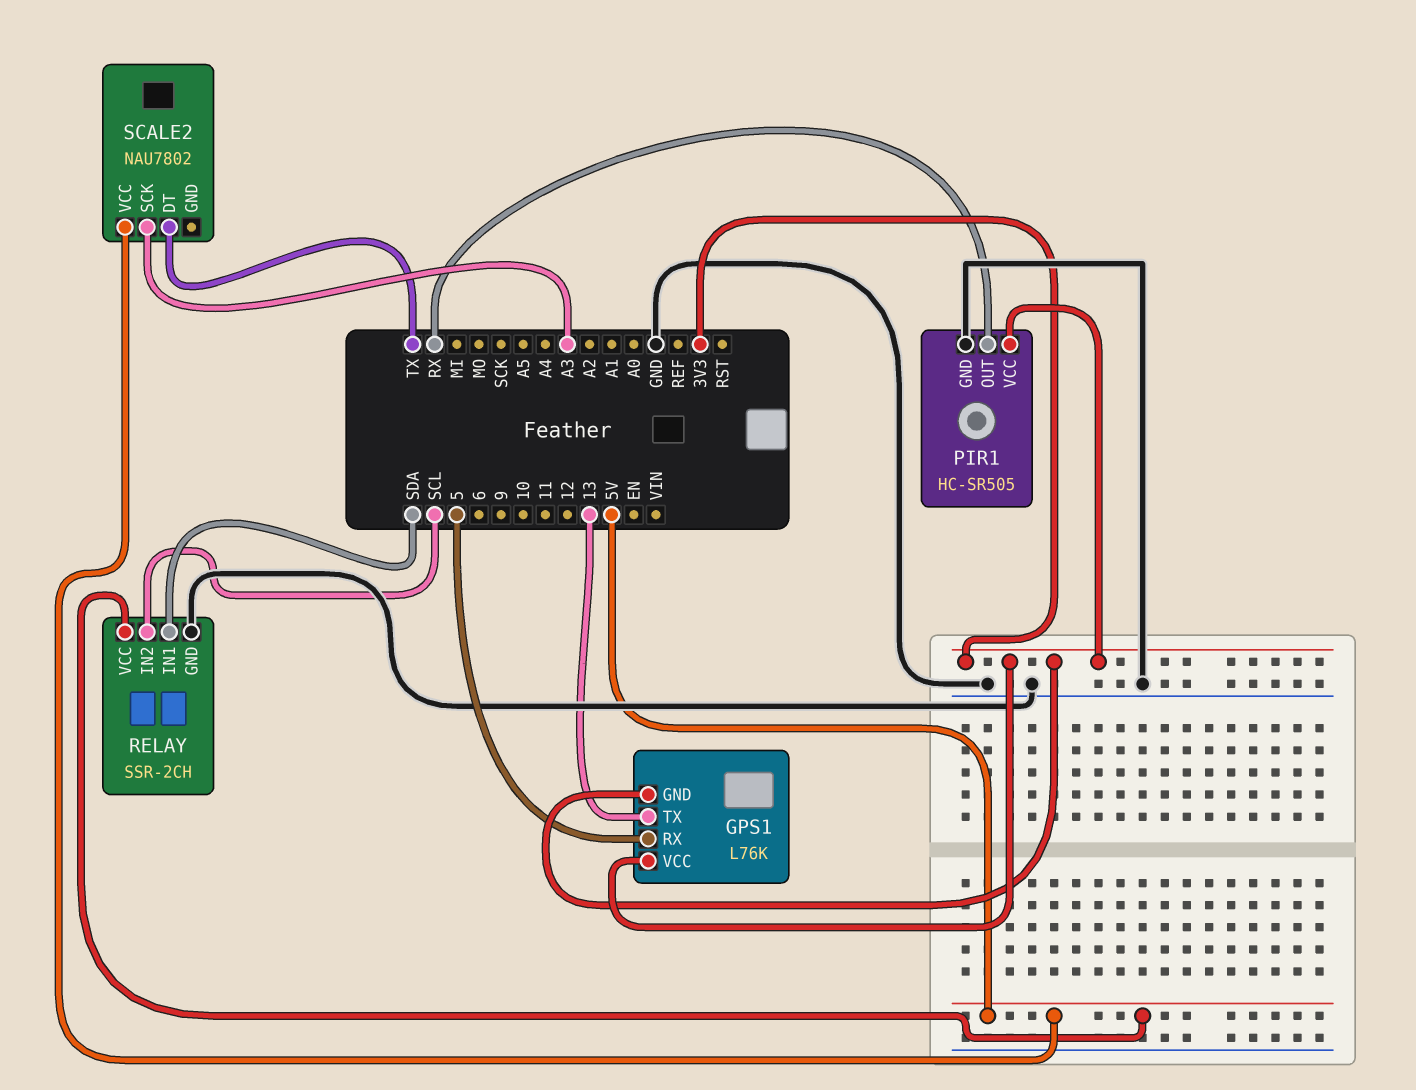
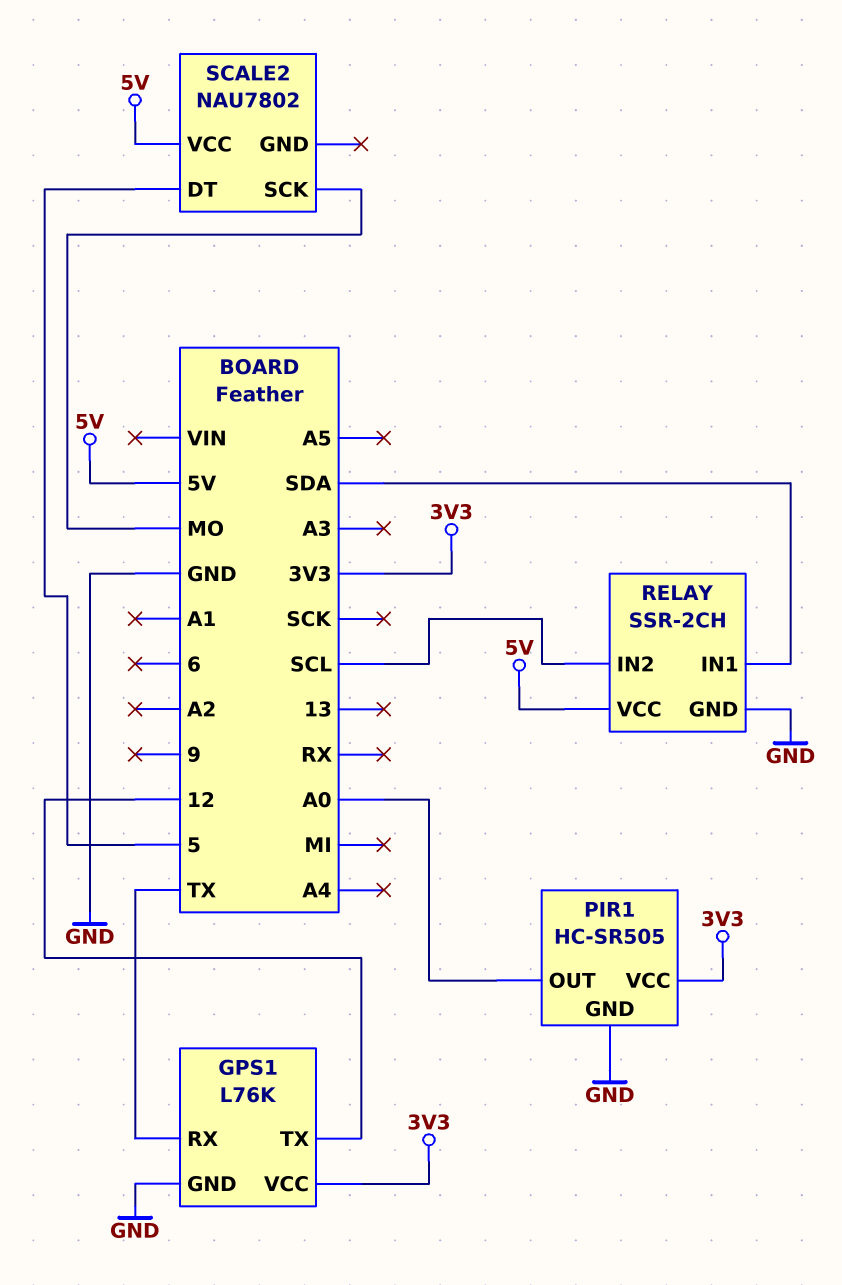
GPS1 pin GND: 3V3 -> GND
GPS1 pin RX: 5 -> TX
GPS1 pin TX: 13 -> 12
PIR1 pin OUT: RX -> A0
SCALE2 pin DT: TX -> 5
SCALE2 pin SCK: A3 -> MO

